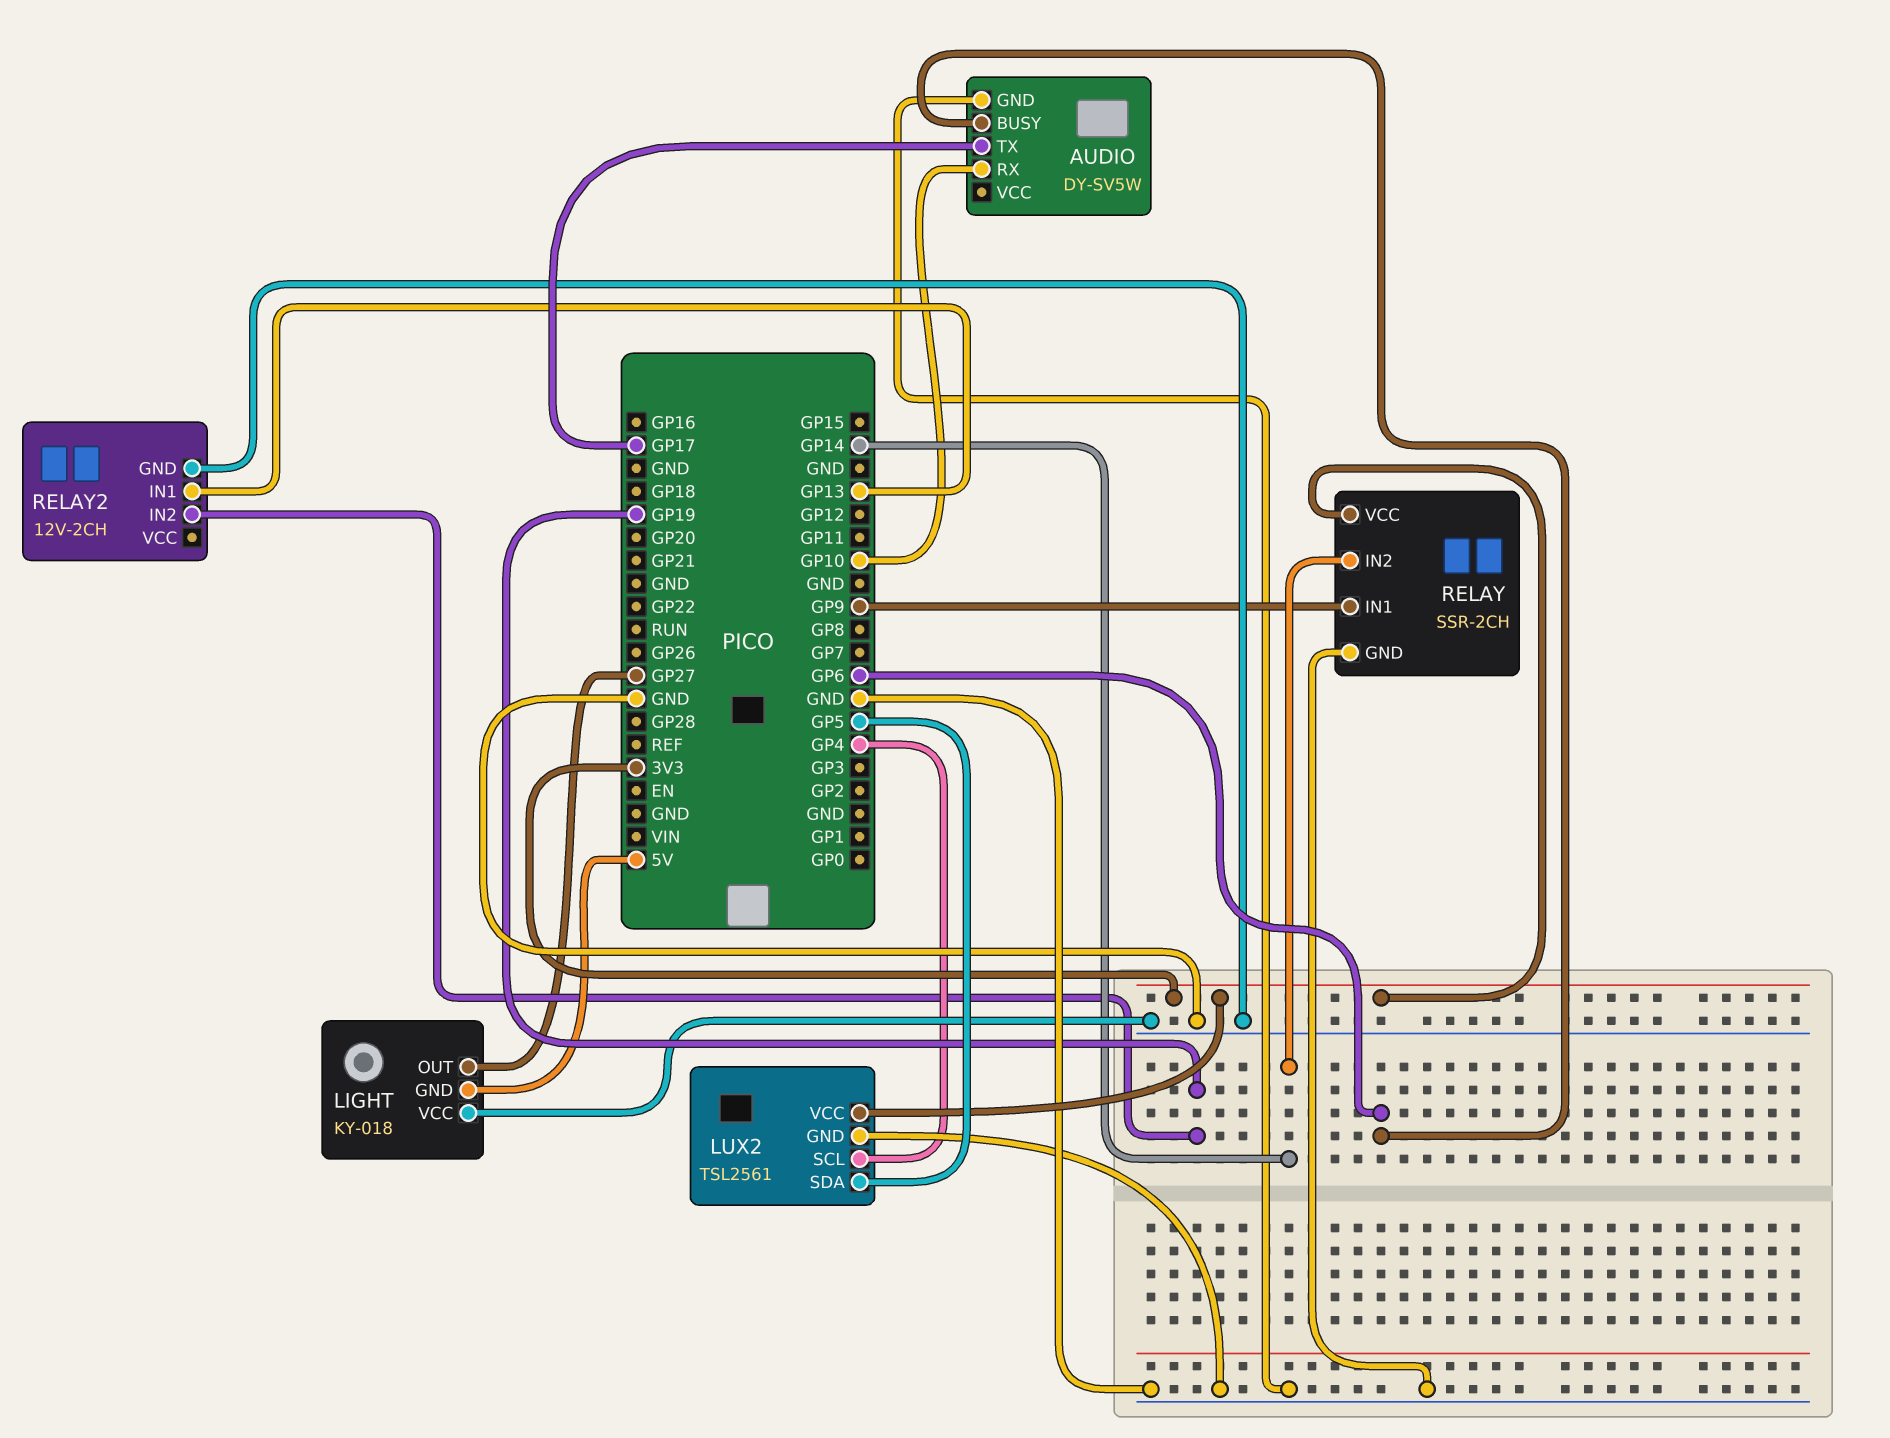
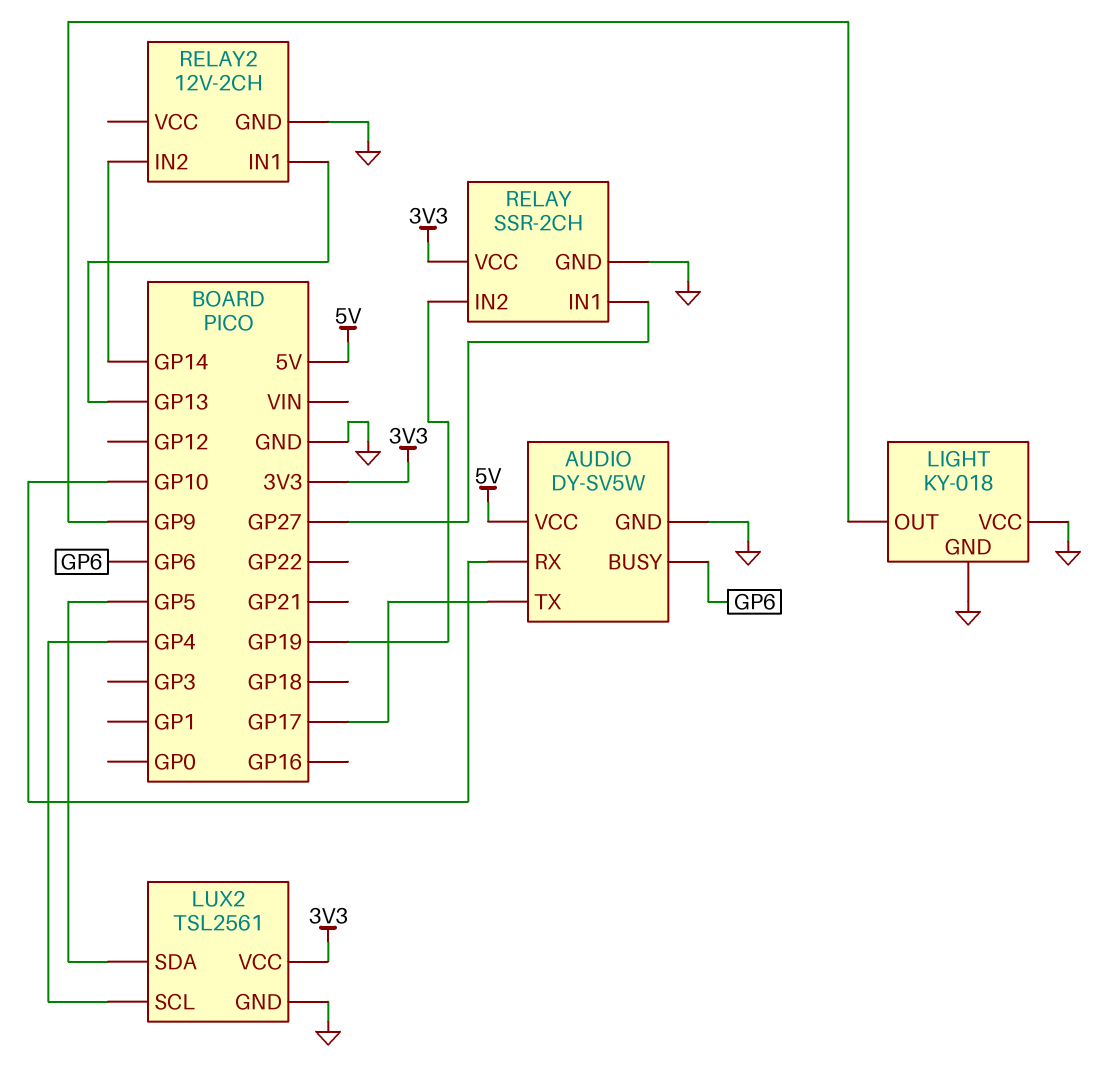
AUDIO pin VCC: none -> 5V
LIGHT pin GND: 5V -> GND
LIGHT pin OUT: GP27 -> GP9
RELAY pin IN1: GP9 -> GP27
RELAY pin IN2: GP14 -> GP19
RELAY2 pin IN2: GP19 -> GP14

